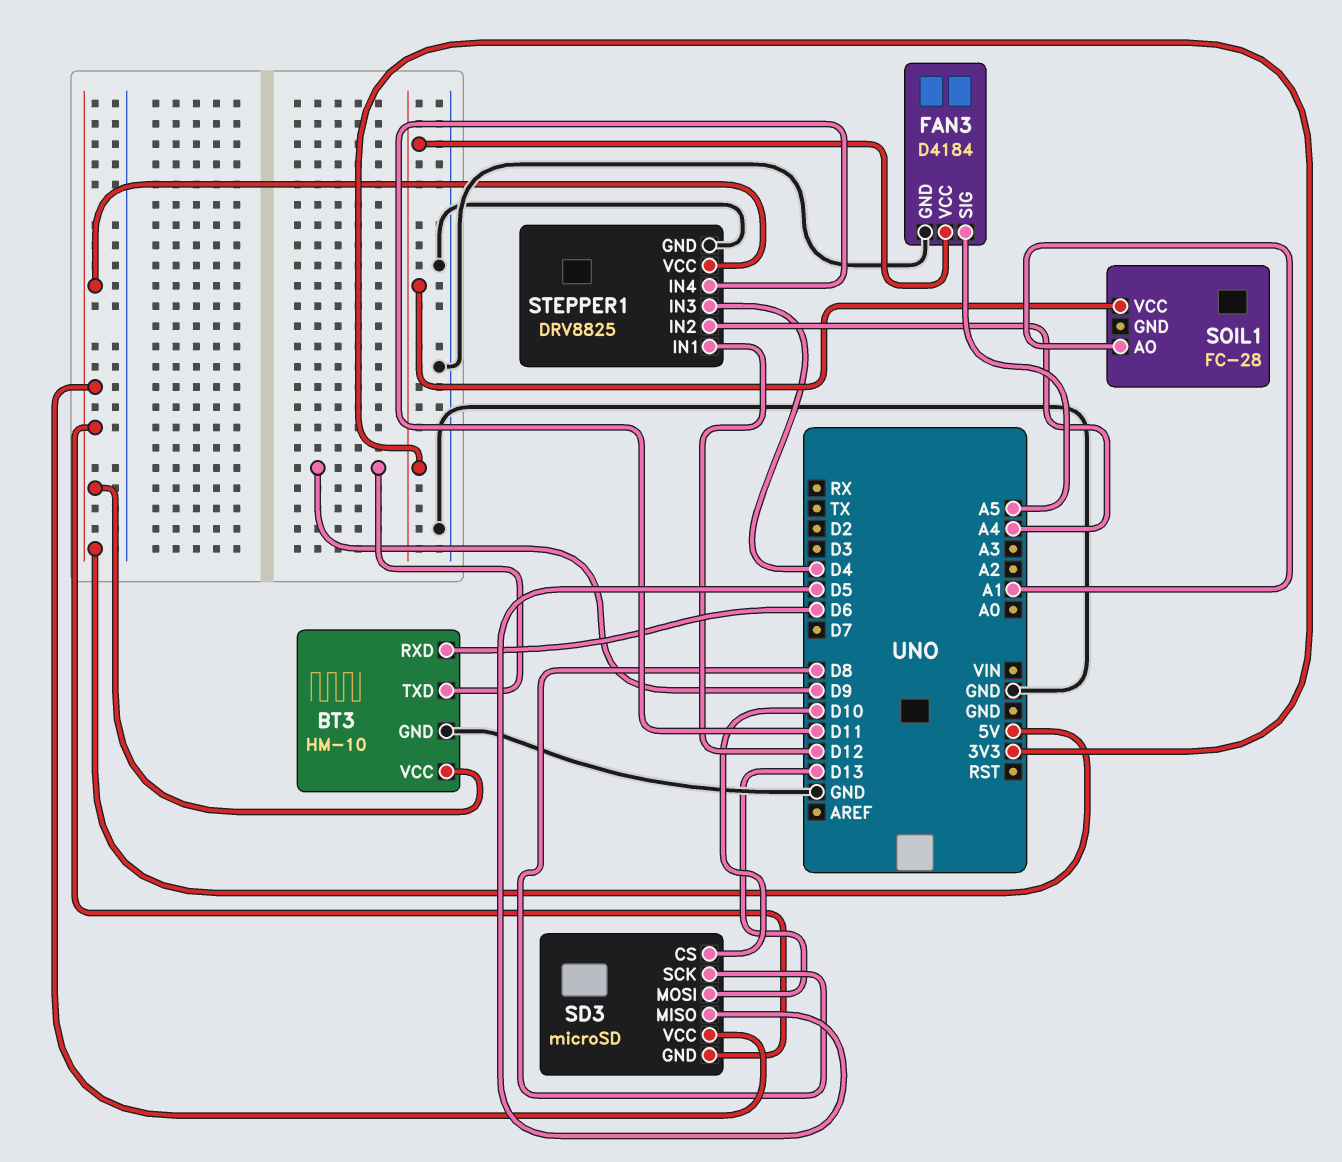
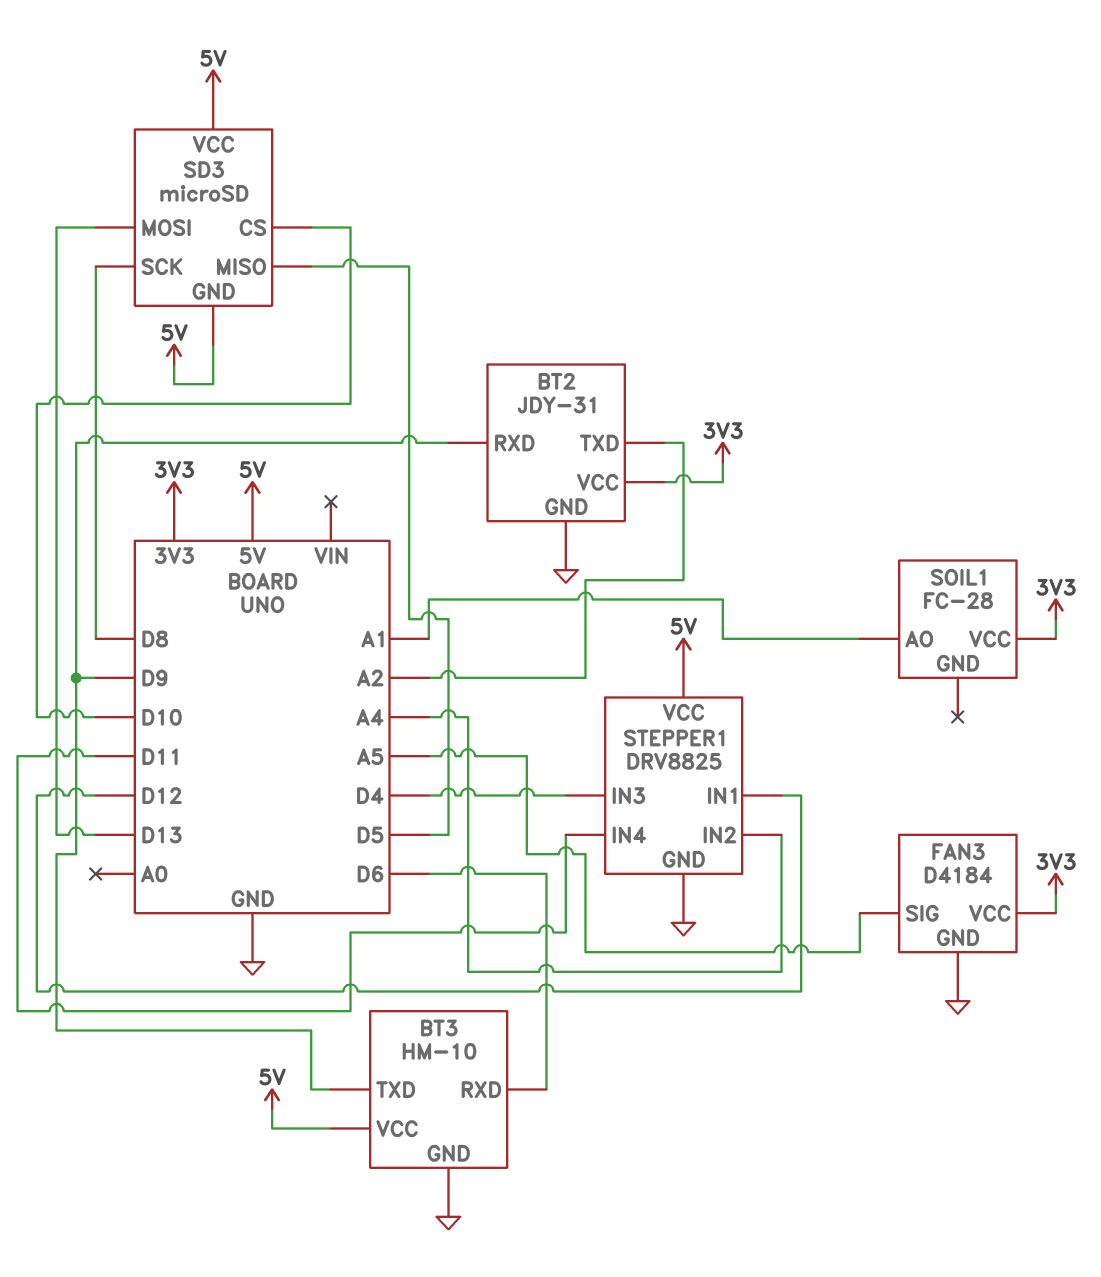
BT2: none -> JDY-31
BT2 pin GND: none -> GND
BT2 pin RXD: none -> D9
BT2 pin TXD: none -> A2
BT2 pin VCC: none -> 3V3

